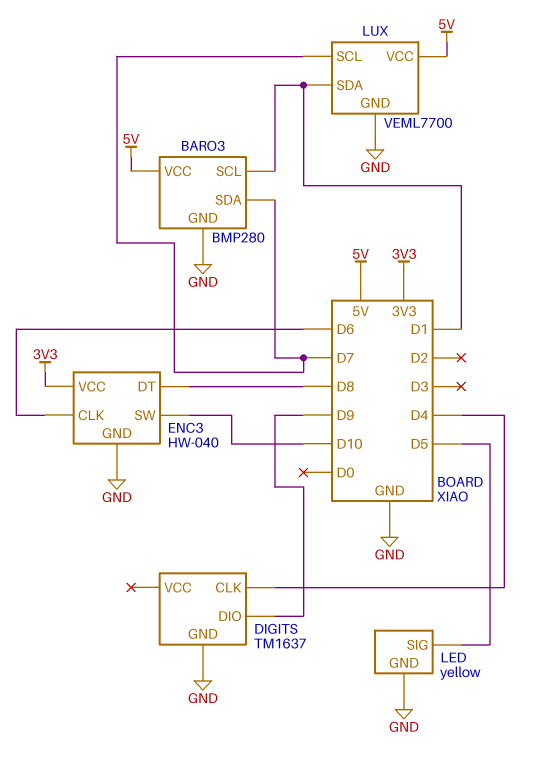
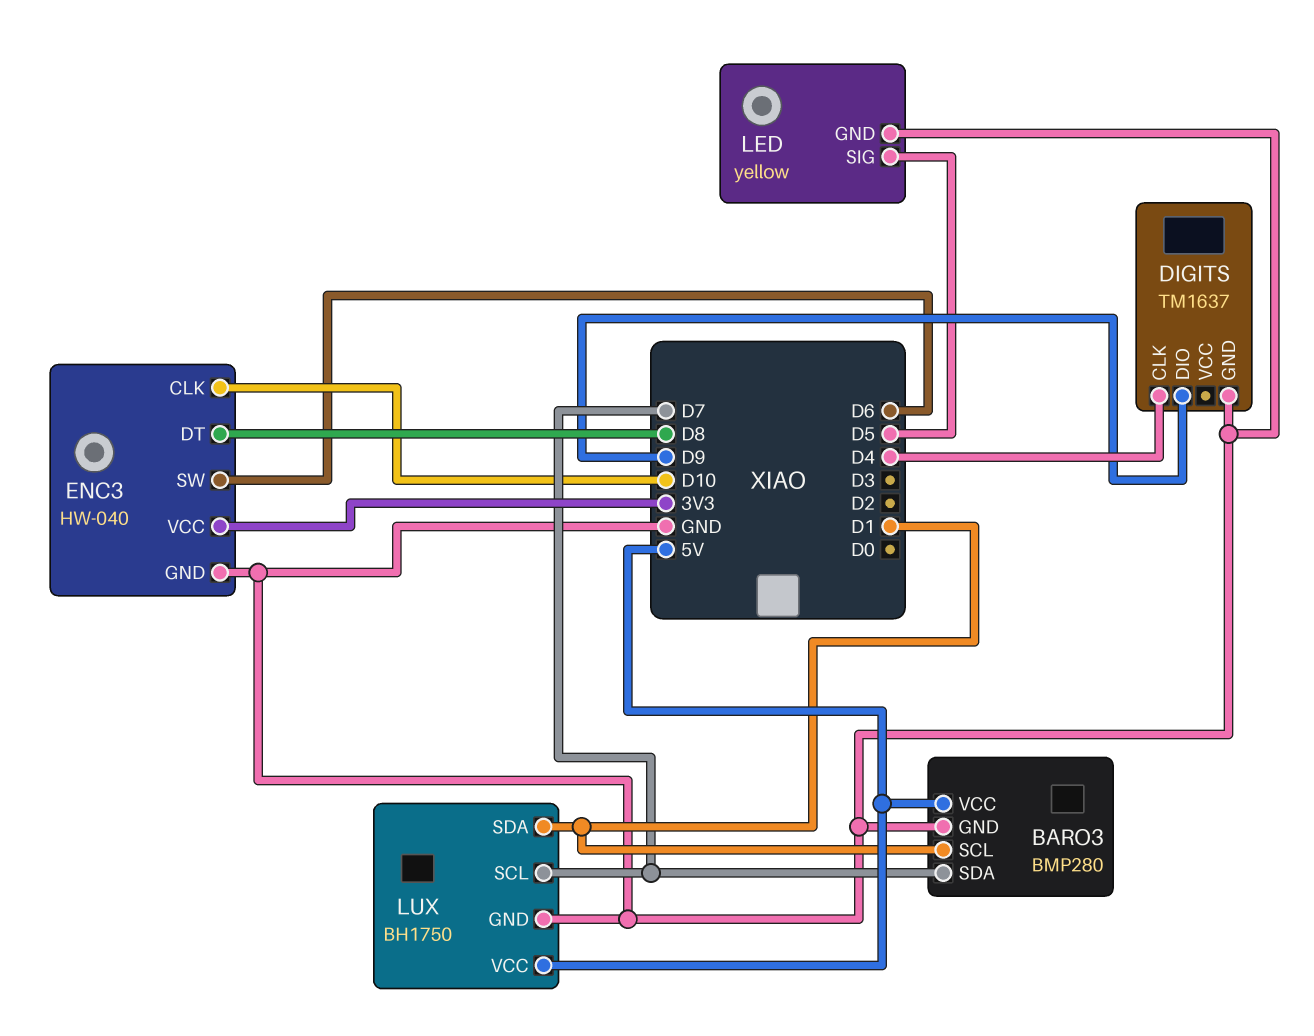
ENC3 pin CLK: D6 -> D10
ENC3 pin SW: D10 -> D6
LUX: VEML7700 -> BH1750

